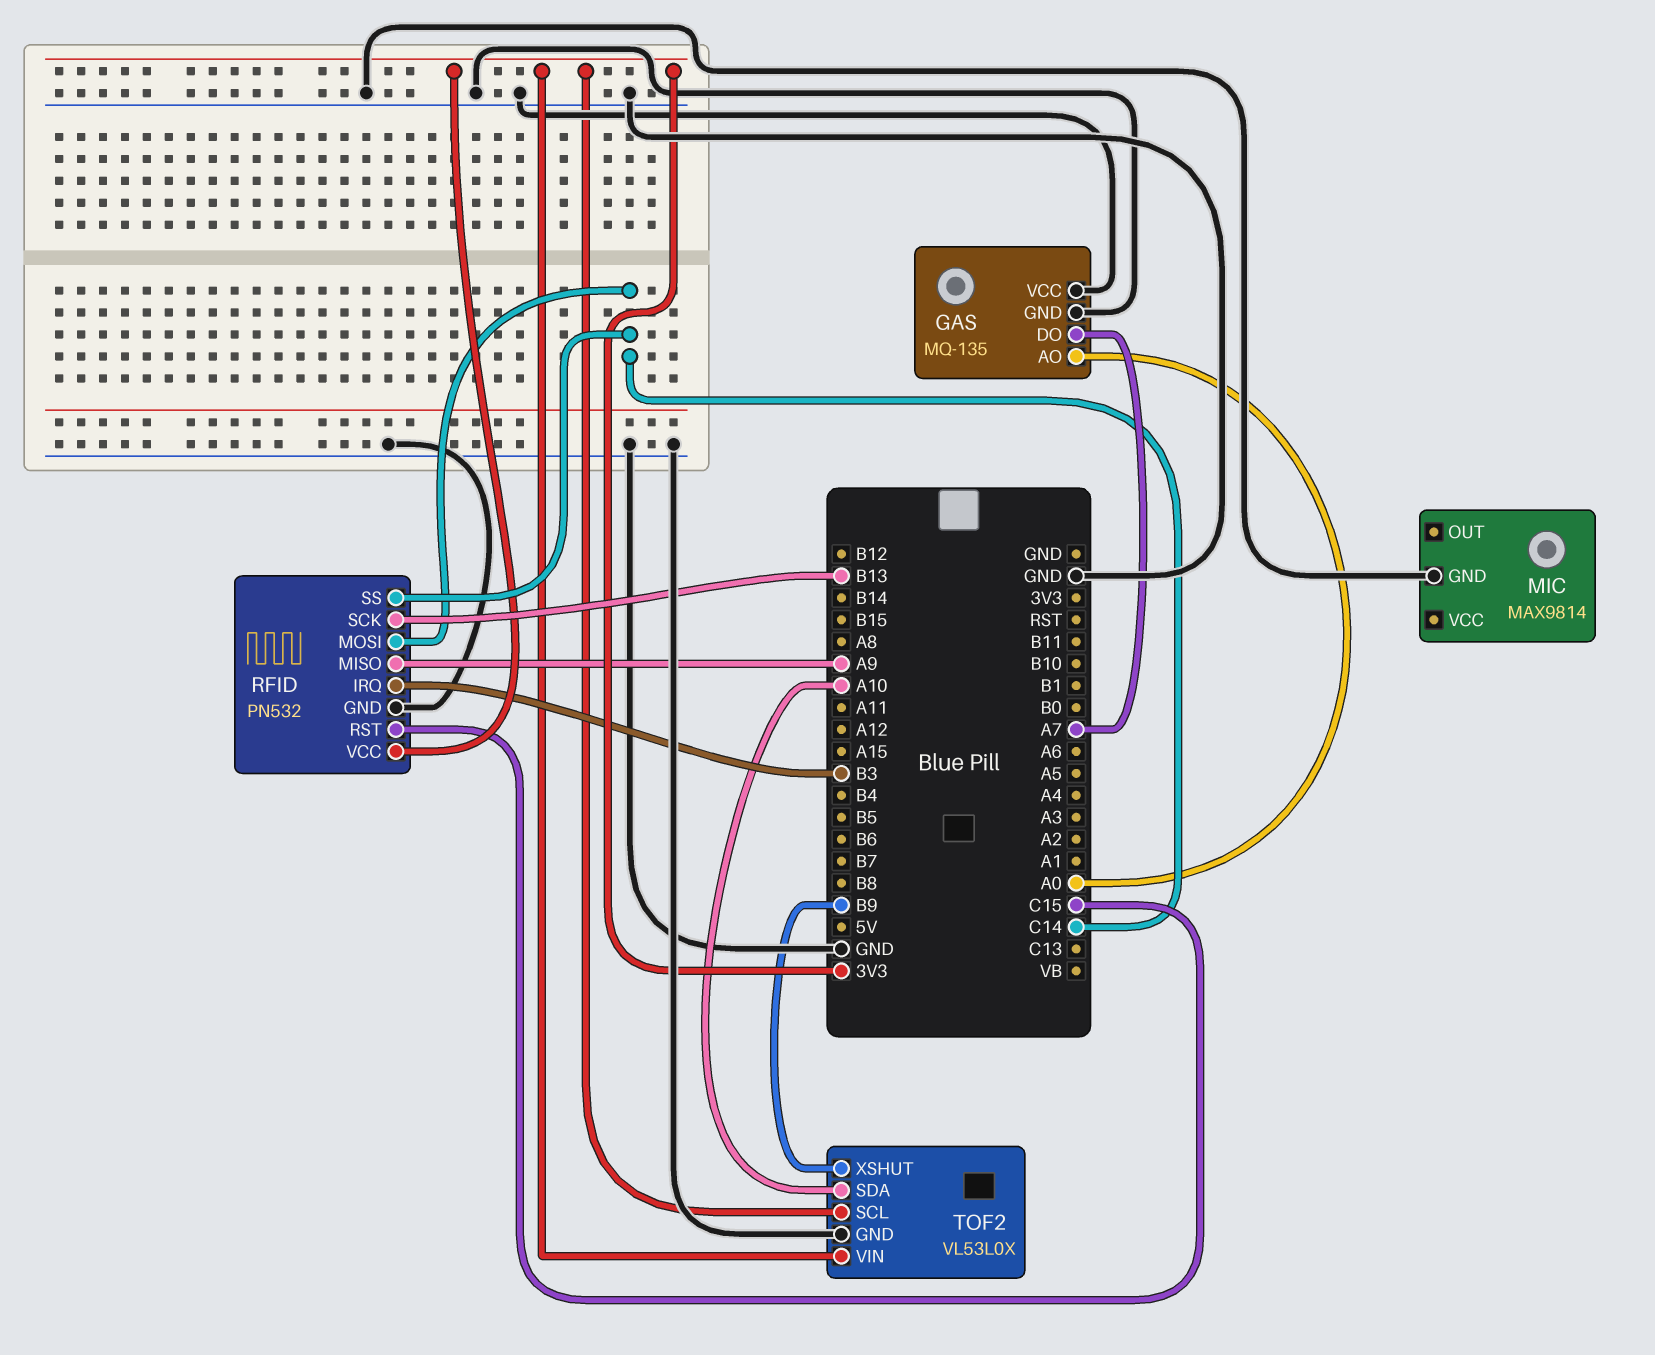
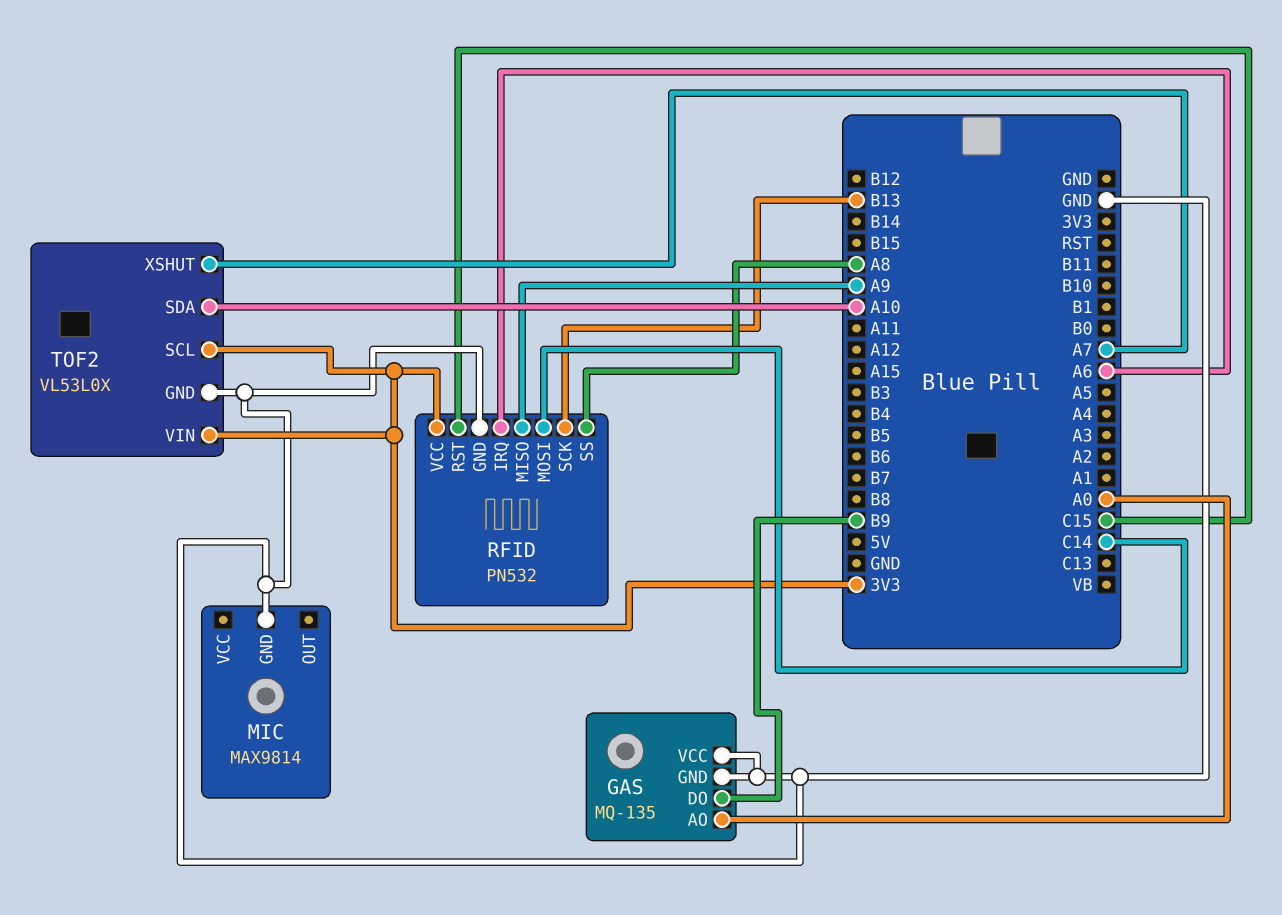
GAS pin DO: A7 -> B9
RFID pin IRQ: B3 -> A6
RFID pin SS: C14 -> A8
TOF2 pin XSHUT: B9 -> A7

